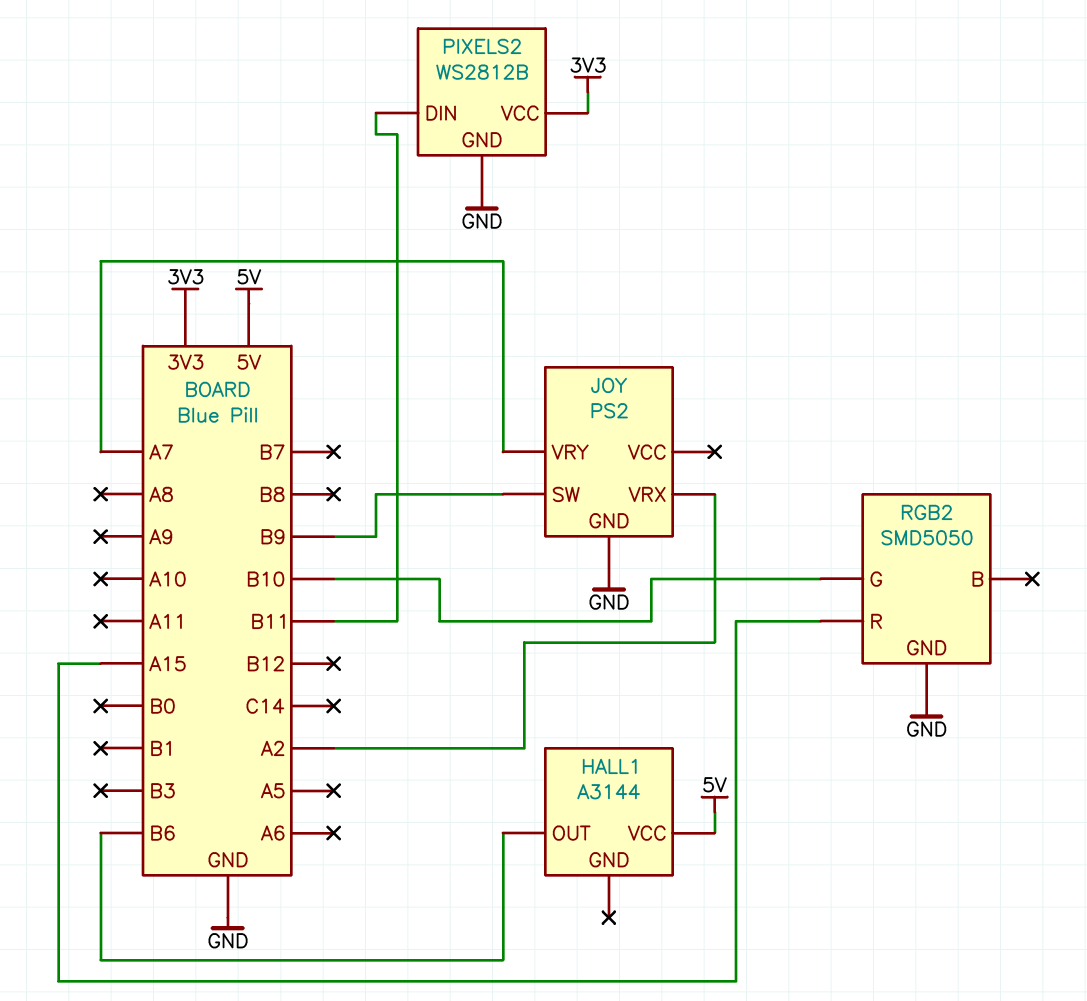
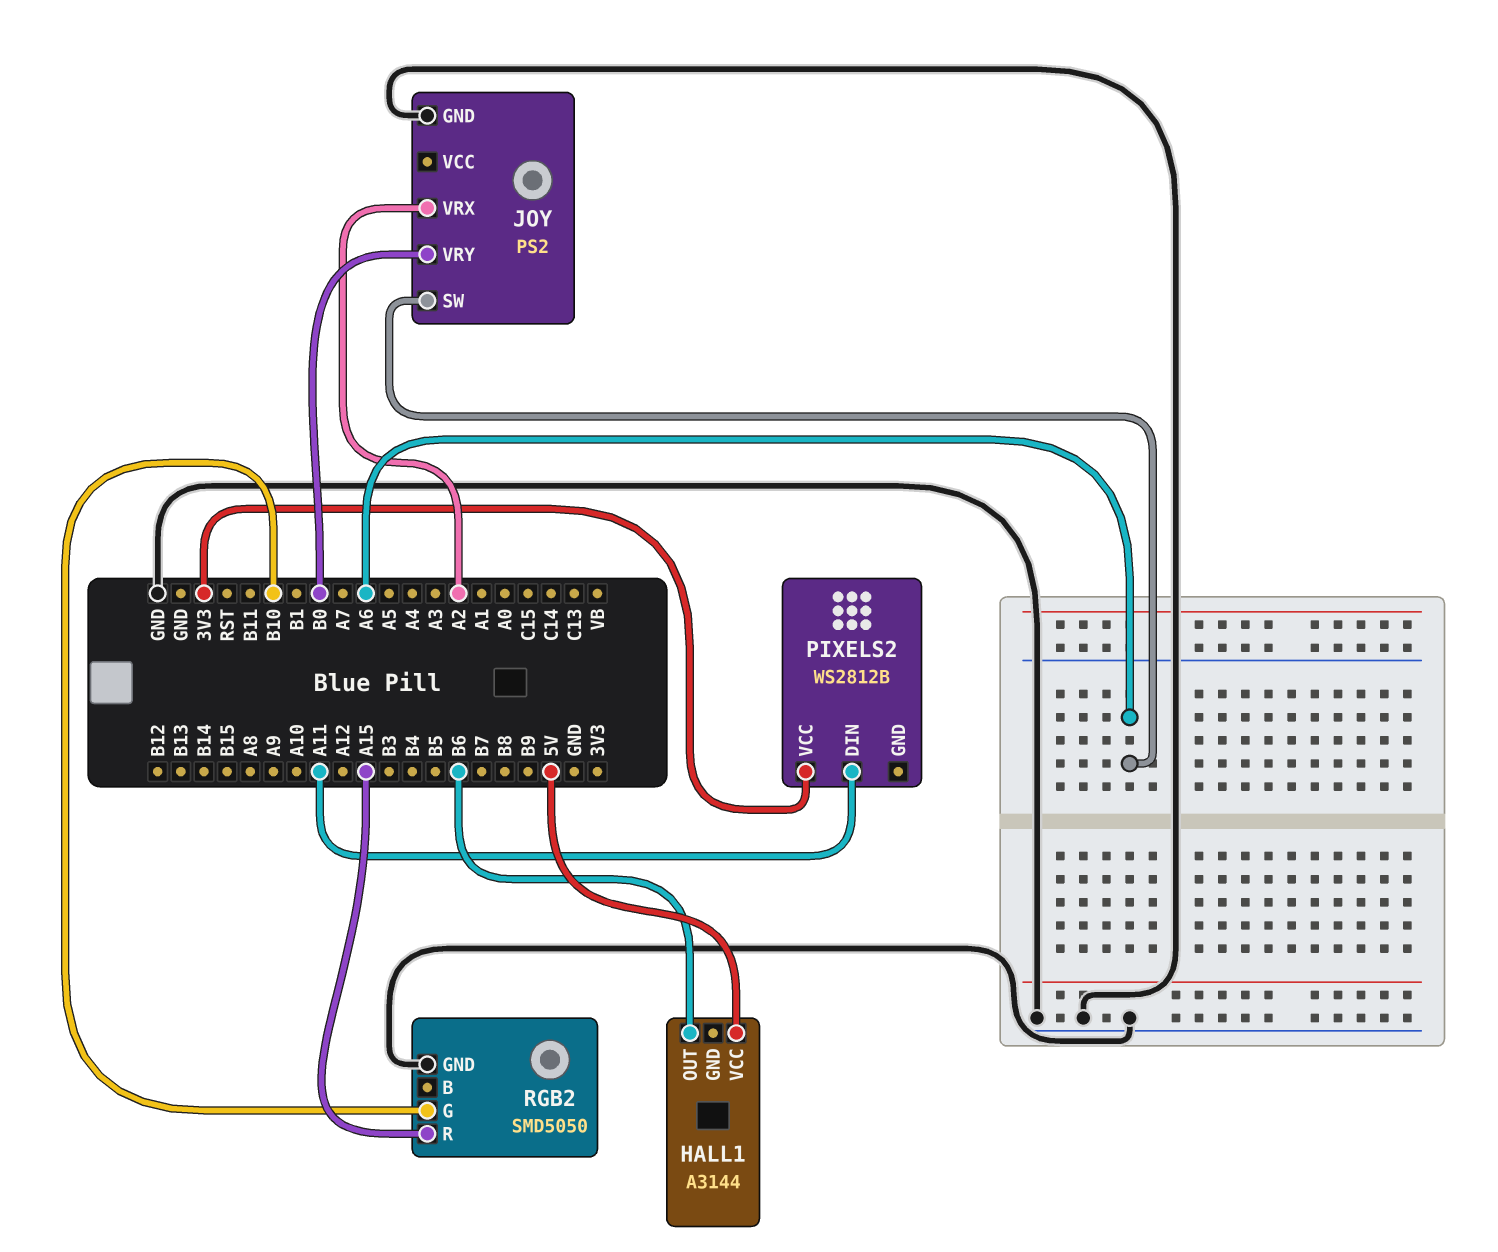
JOY pin SW: B9 -> A6
JOY pin VRY: A7 -> B0
PIXELS2 pin DIN: B11 -> A11
PIXELS2 pin GND: GND -> none

